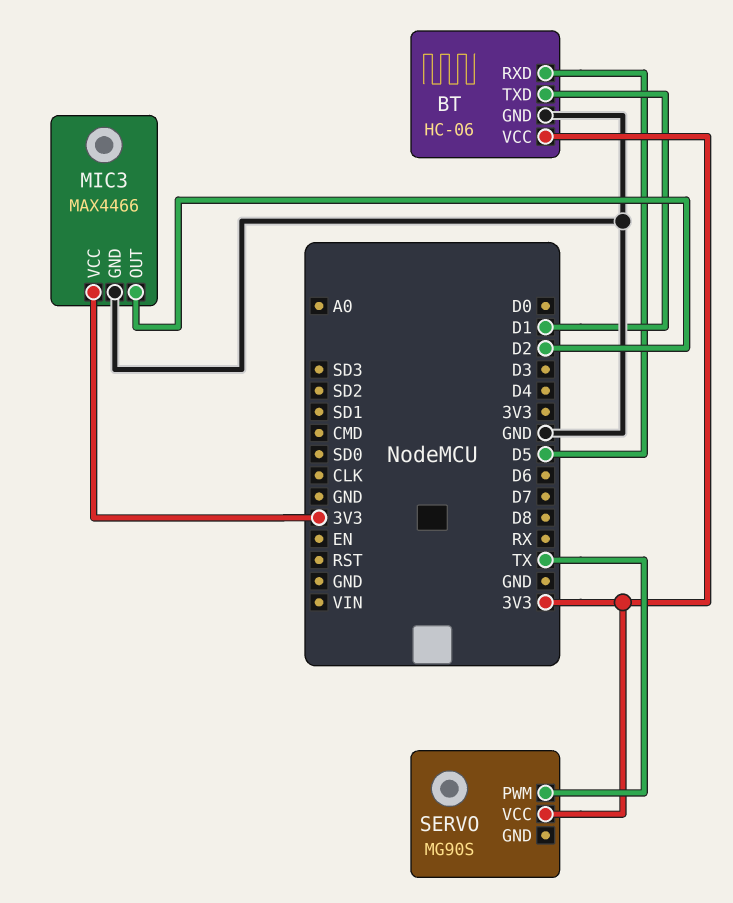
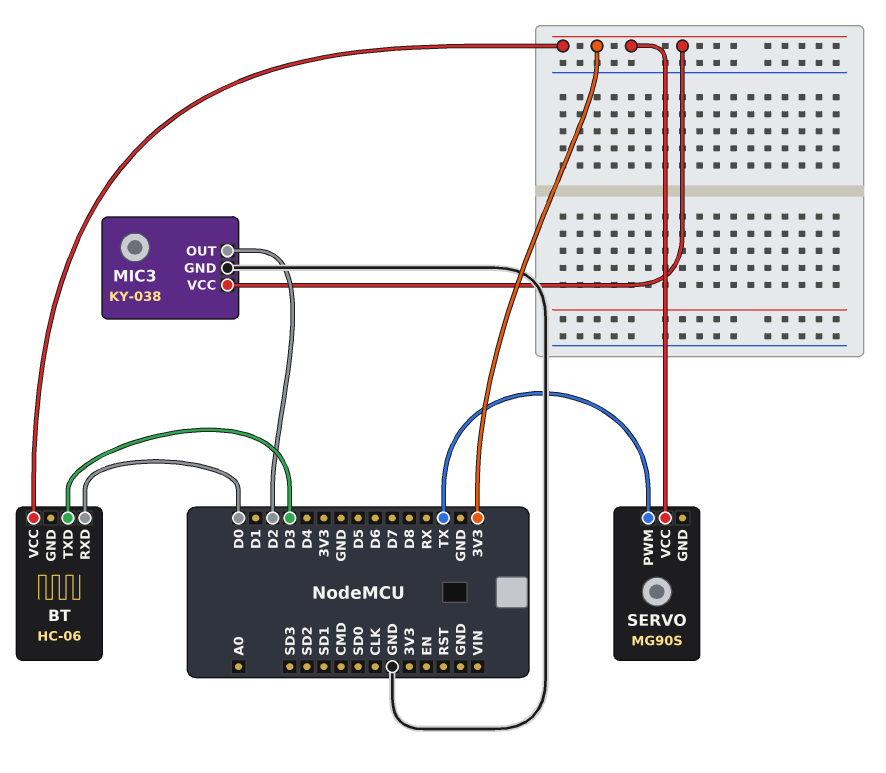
BT pin GND: GND -> none
BT pin RXD: D5 -> D0
BT pin TXD: D1 -> D3
MIC3: MAX4466 -> KY-038

